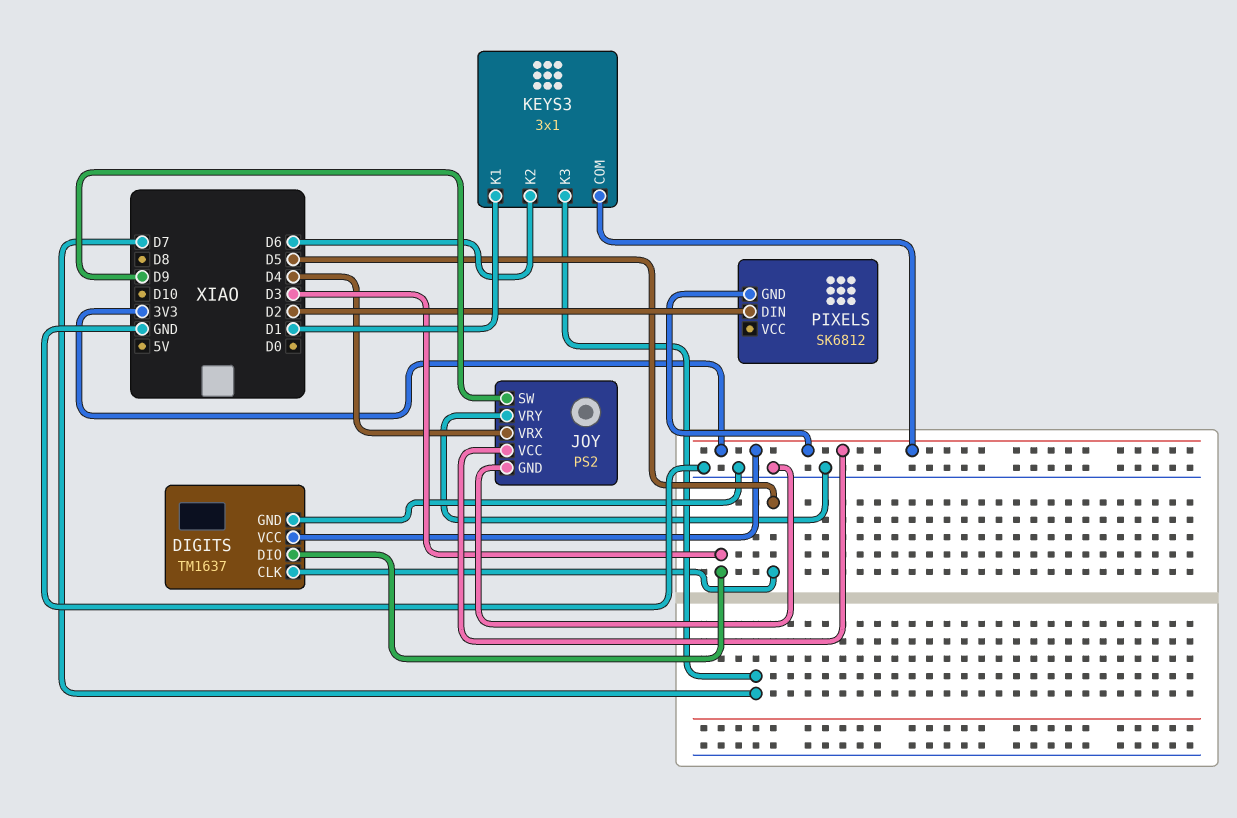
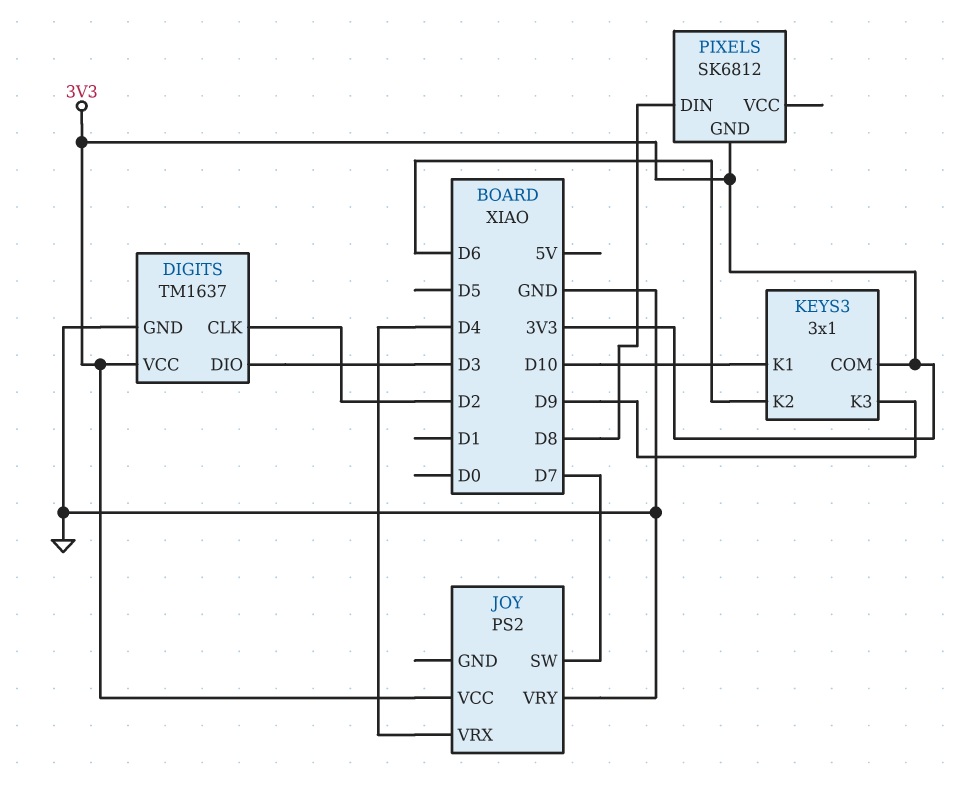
DIGITS pin CLK: D5 -> D2
JOY pin GND: GND -> none
JOY pin SW: D9 -> D7
KEYS3 pin K1: D1 -> D10
KEYS3 pin K3: D7 -> D9
PIXELS pin DIN: D2 -> D8

